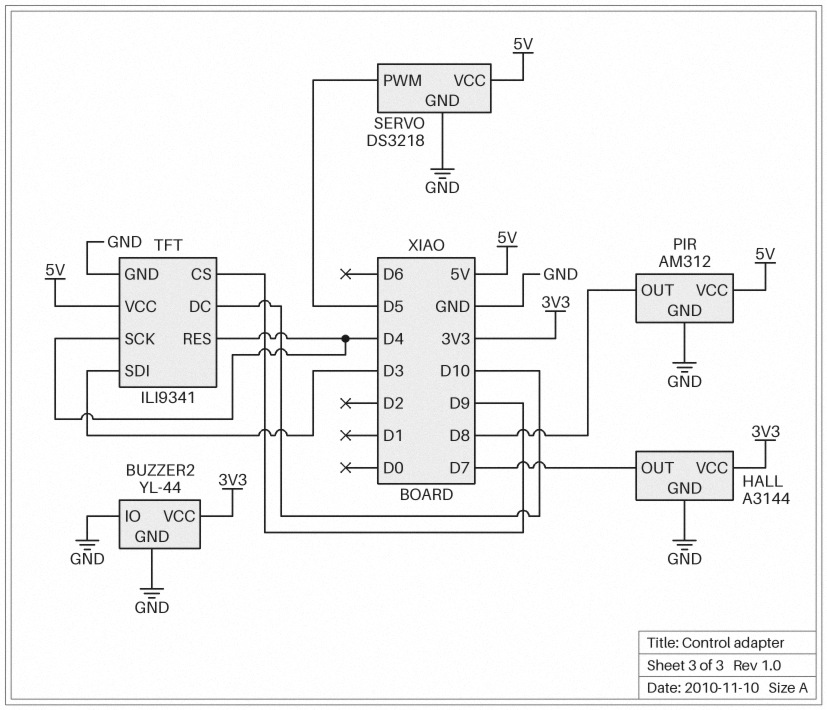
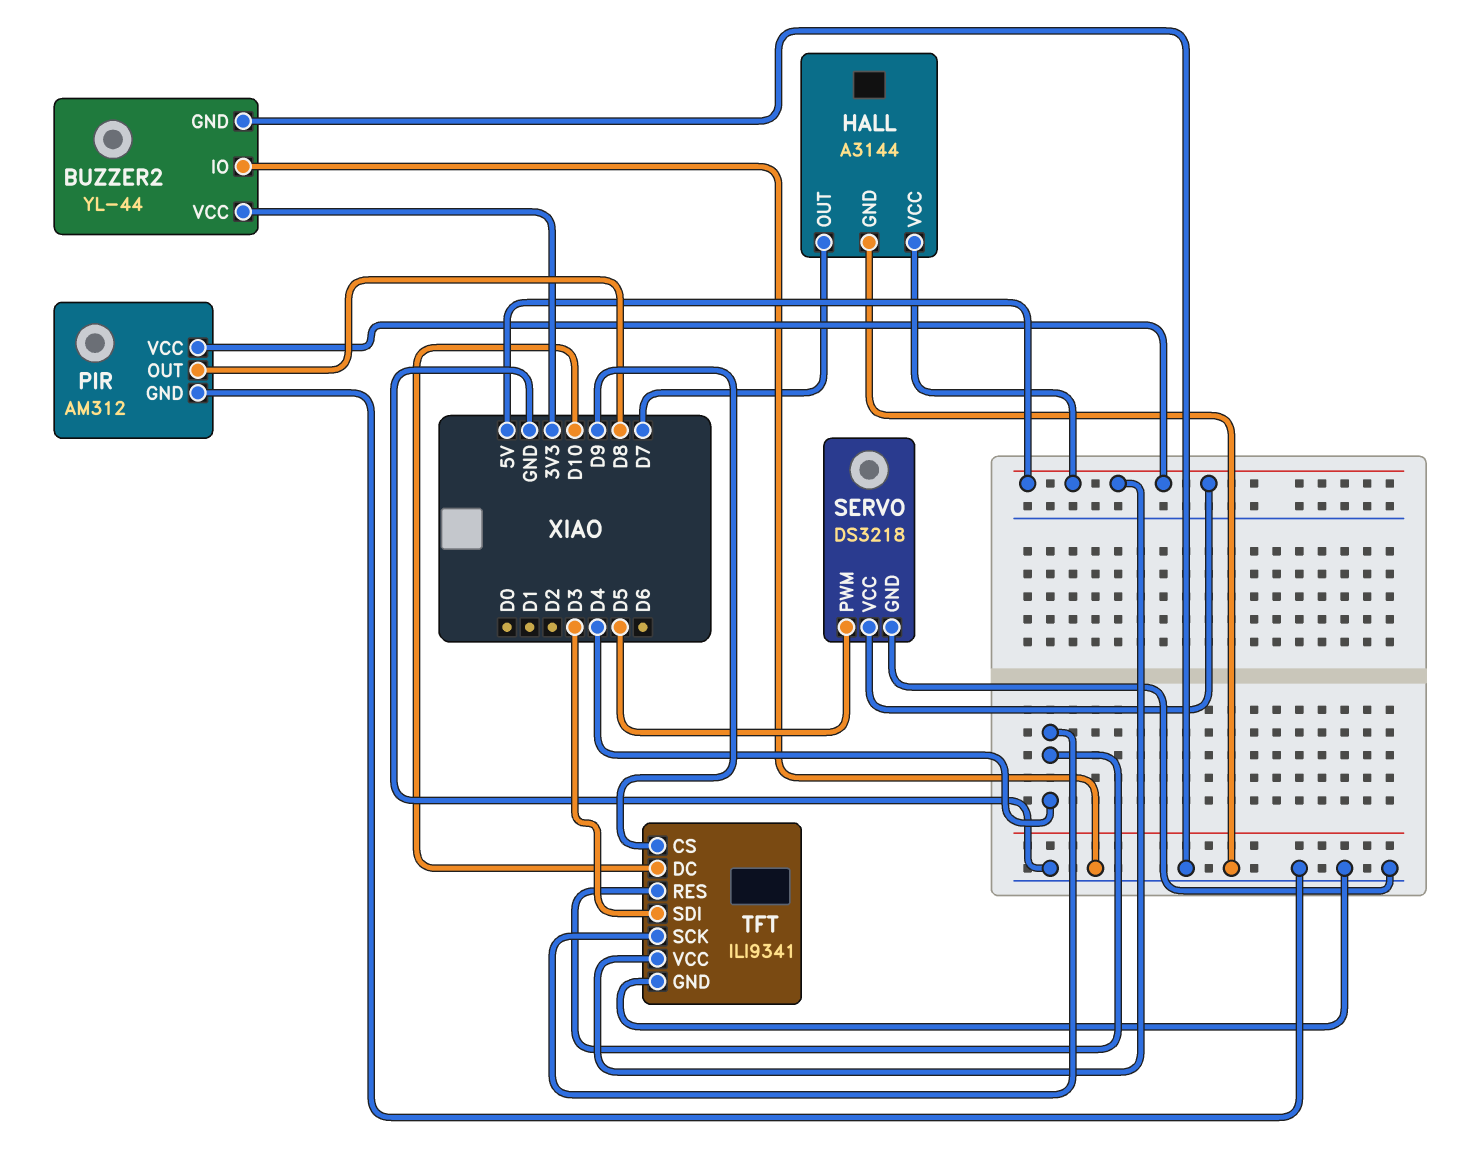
HALL pin VCC: 3V3 -> 5V

